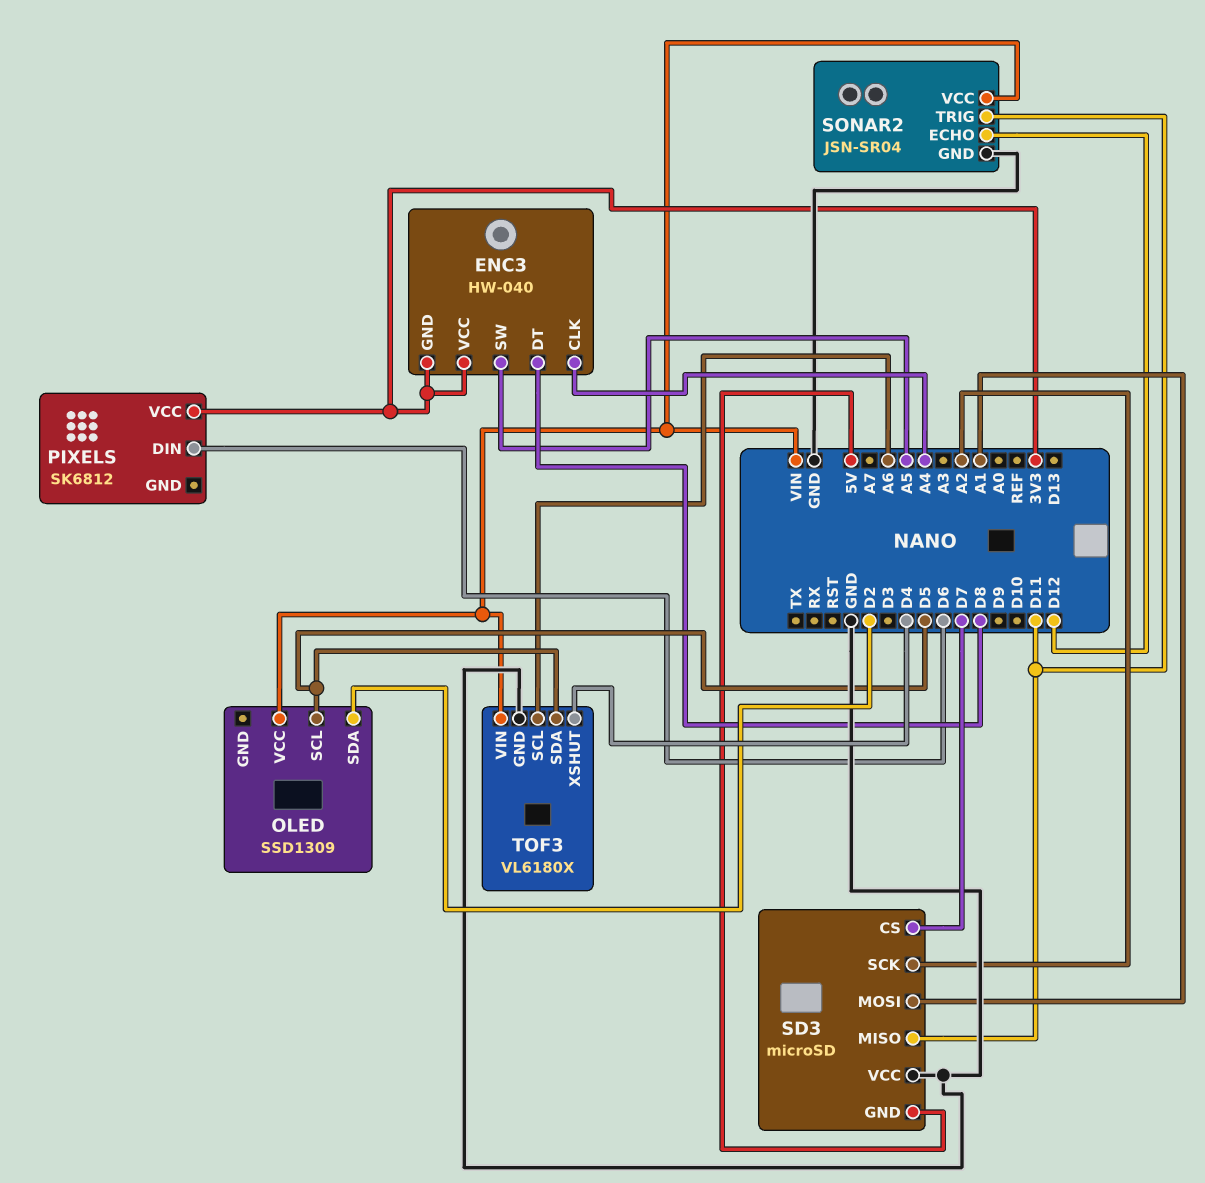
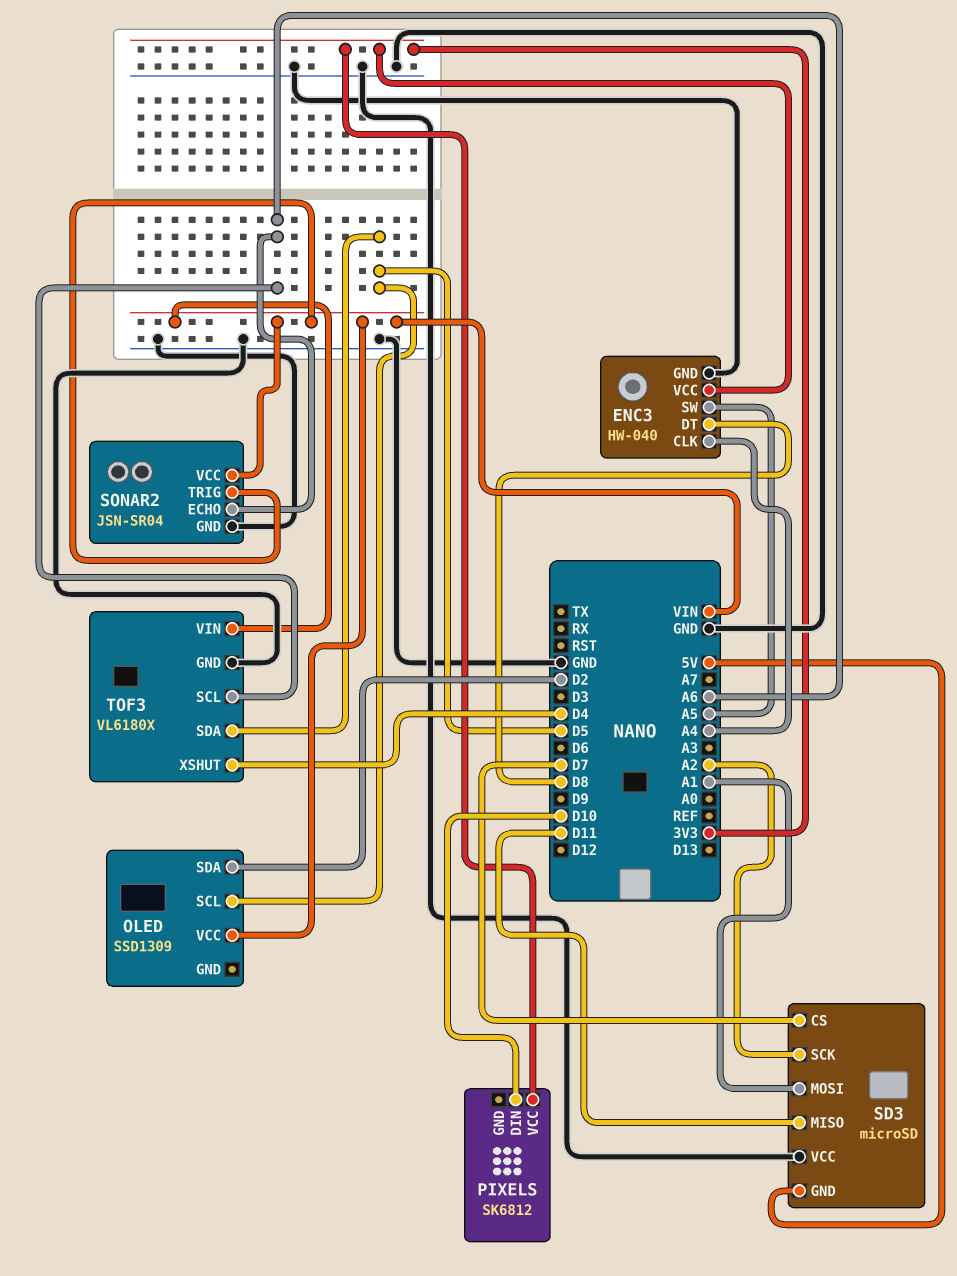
ENC3 pin GND: 3V3 -> GND
PIXELS pin DIN: D6 -> D10
SONAR2 pin ECHO: D12 -> A6
SONAR2 pin TRIG: D11 -> VIN

